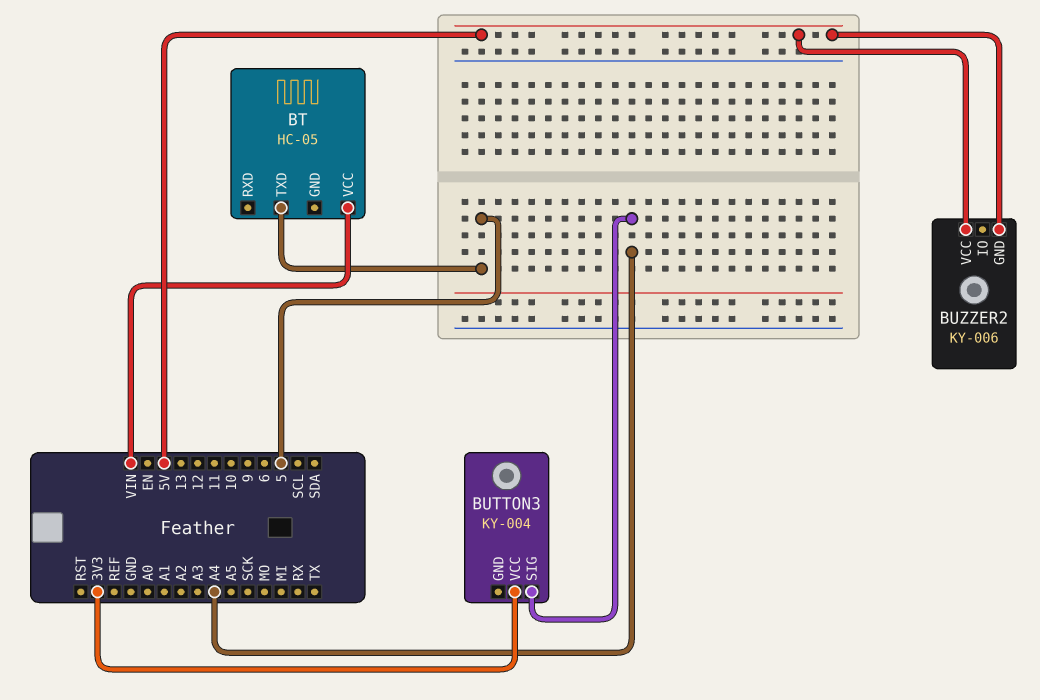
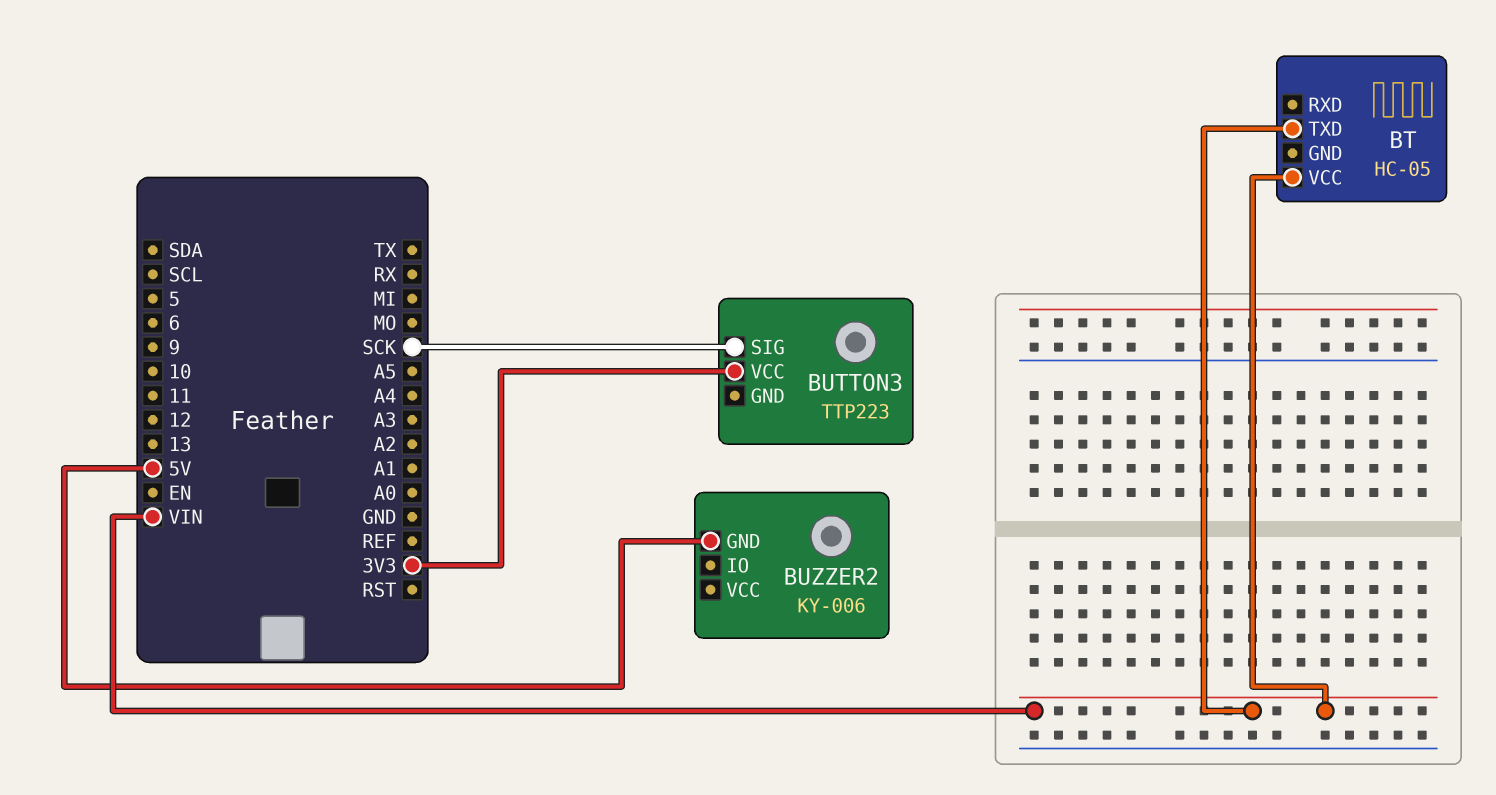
BT pin TXD: 5 -> VIN
BUTTON3: KY-004 -> TTP223
BUTTON3 pin SIG: A4 -> SCK
BUZZER2 pin VCC: 5V -> none

